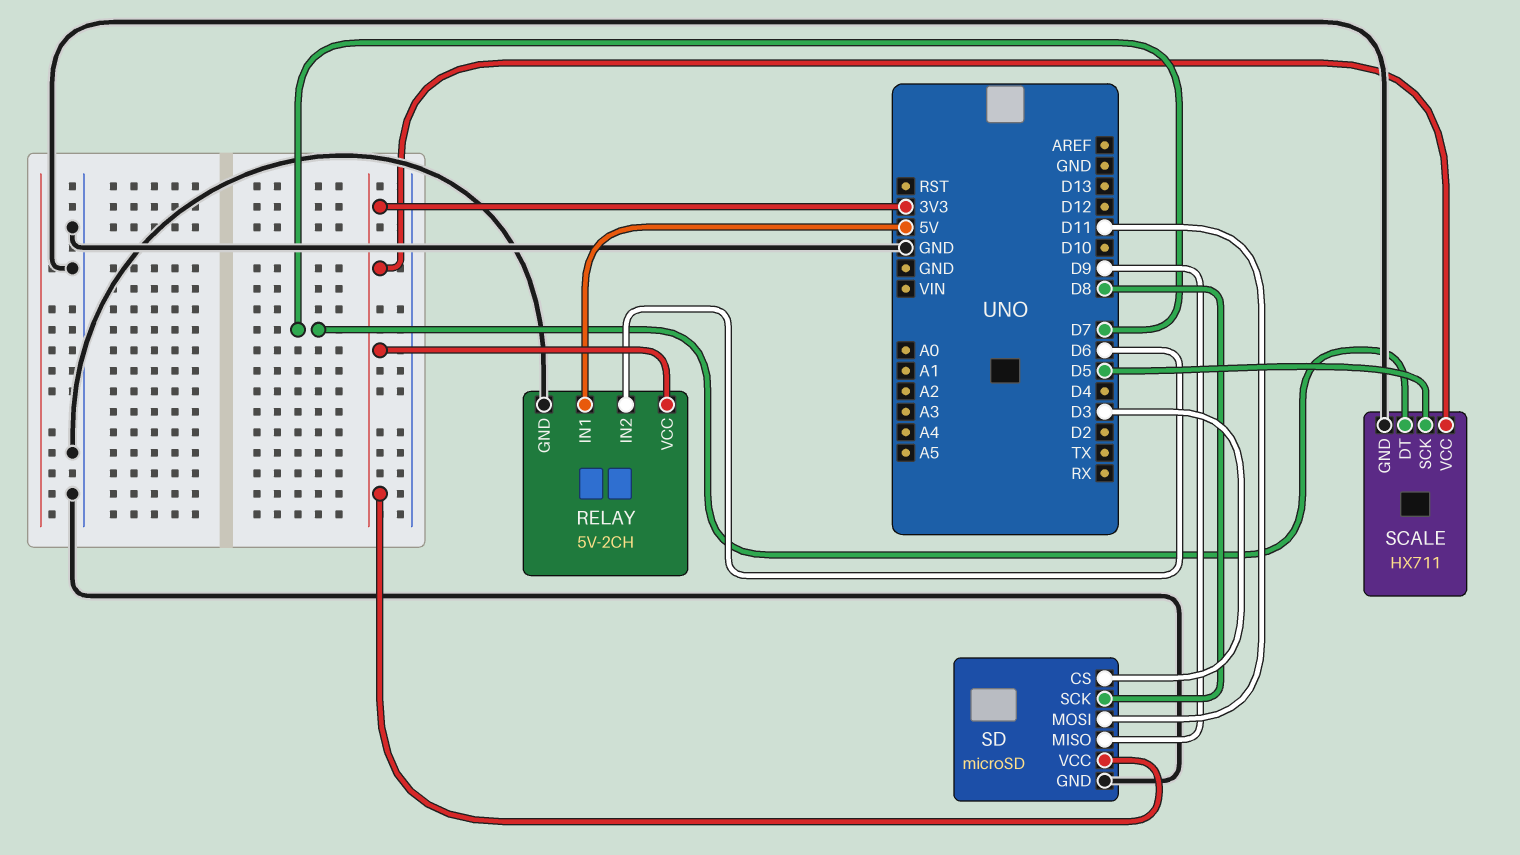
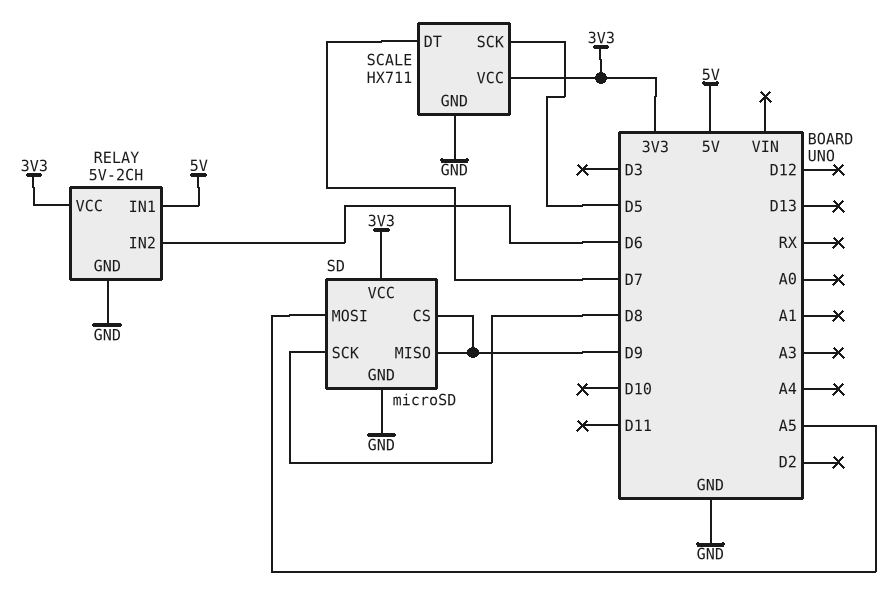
SD pin CS: D3 -> D9
SD pin MOSI: D11 -> A5

